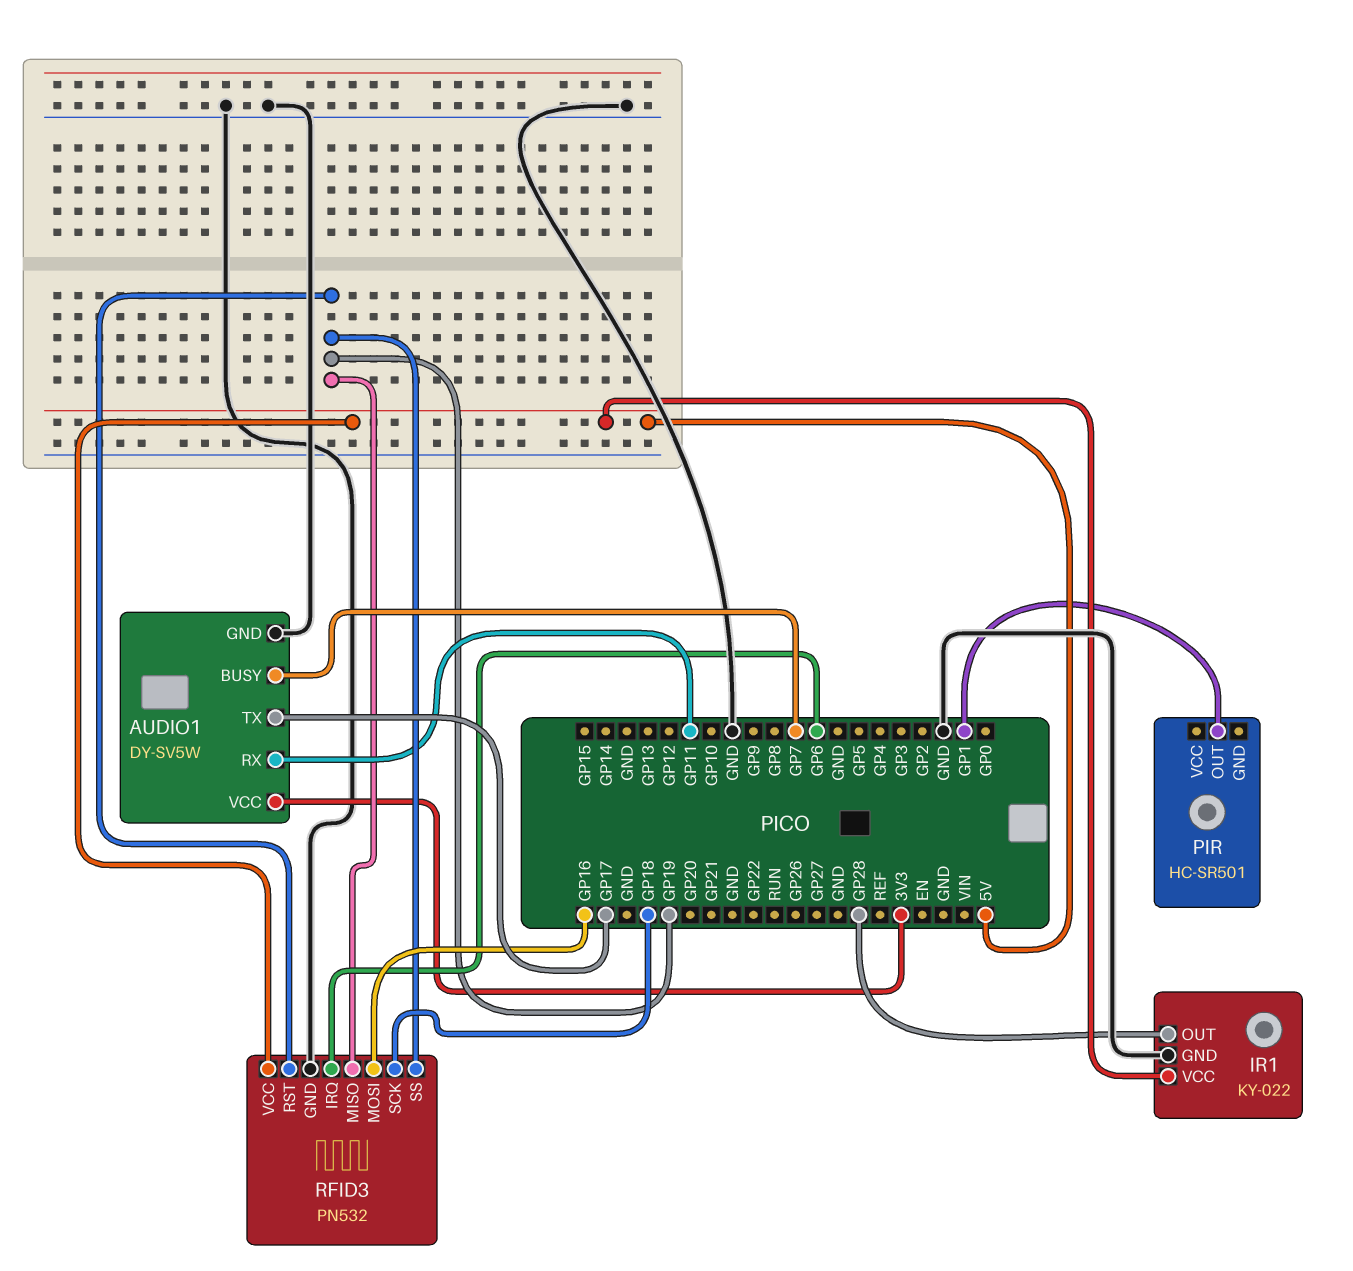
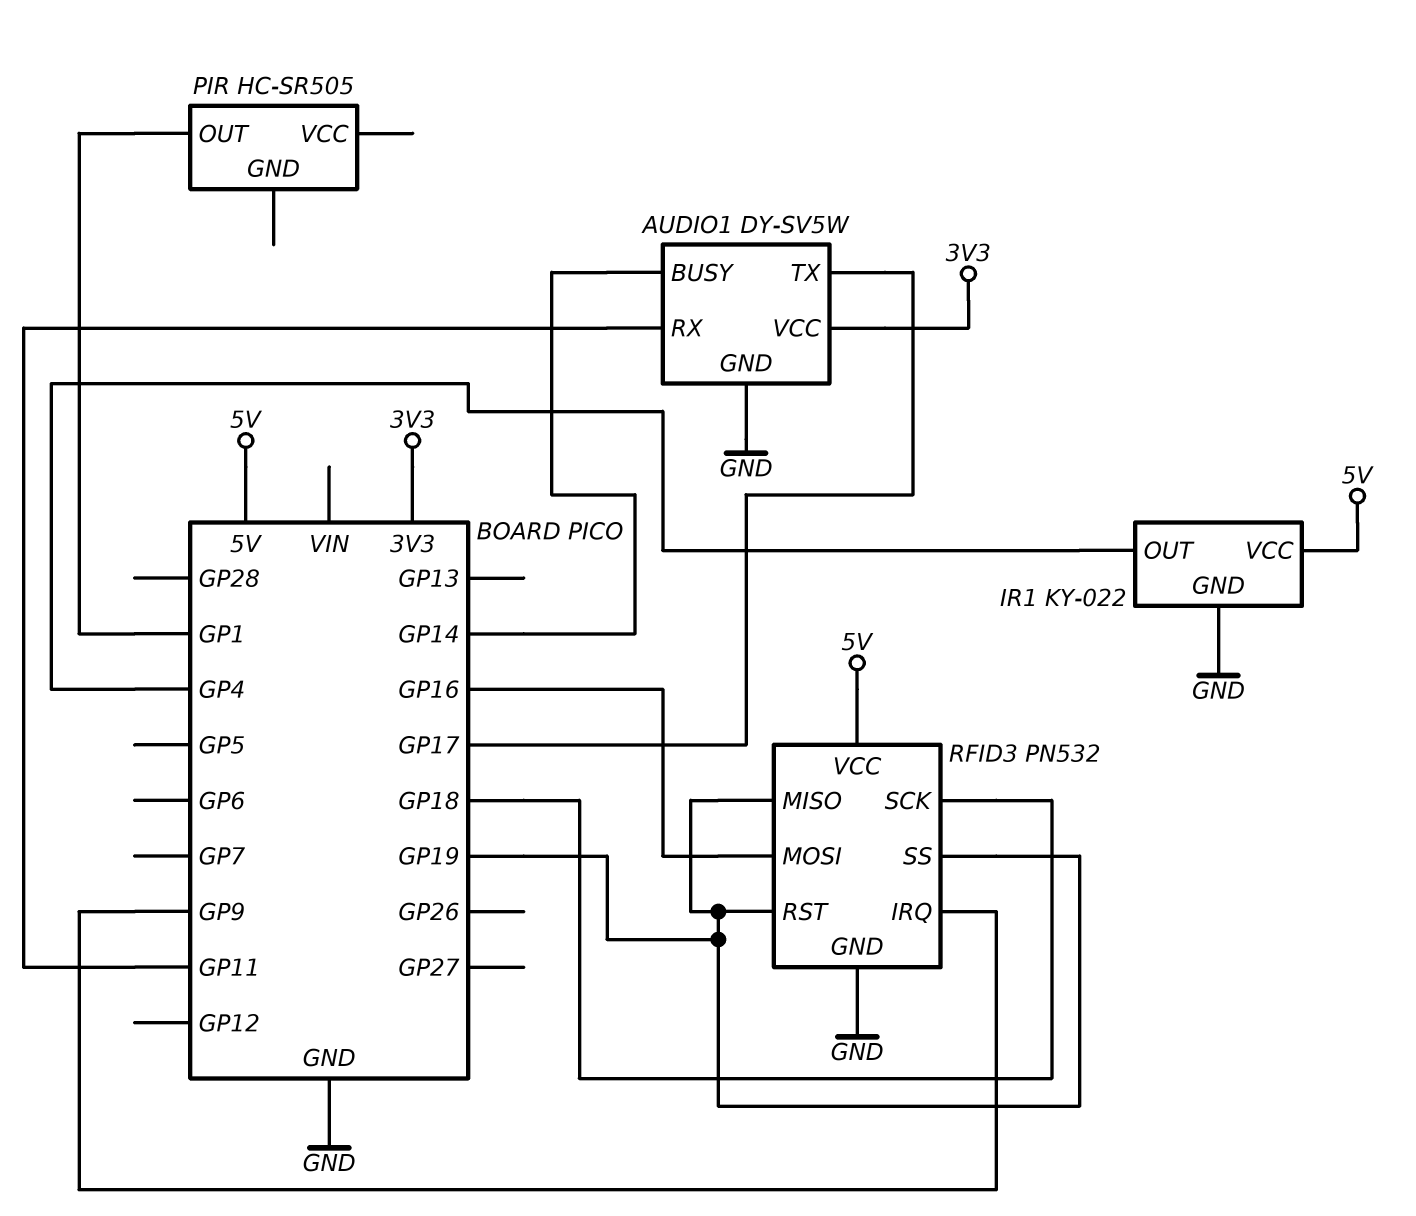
AUDIO1 pin BUSY: GP7 -> GP14
IR1 pin OUT: GP28 -> GP4
PIR: HC-SR501 -> HC-SR505
RFID3 pin IRQ: GP6 -> GP9

